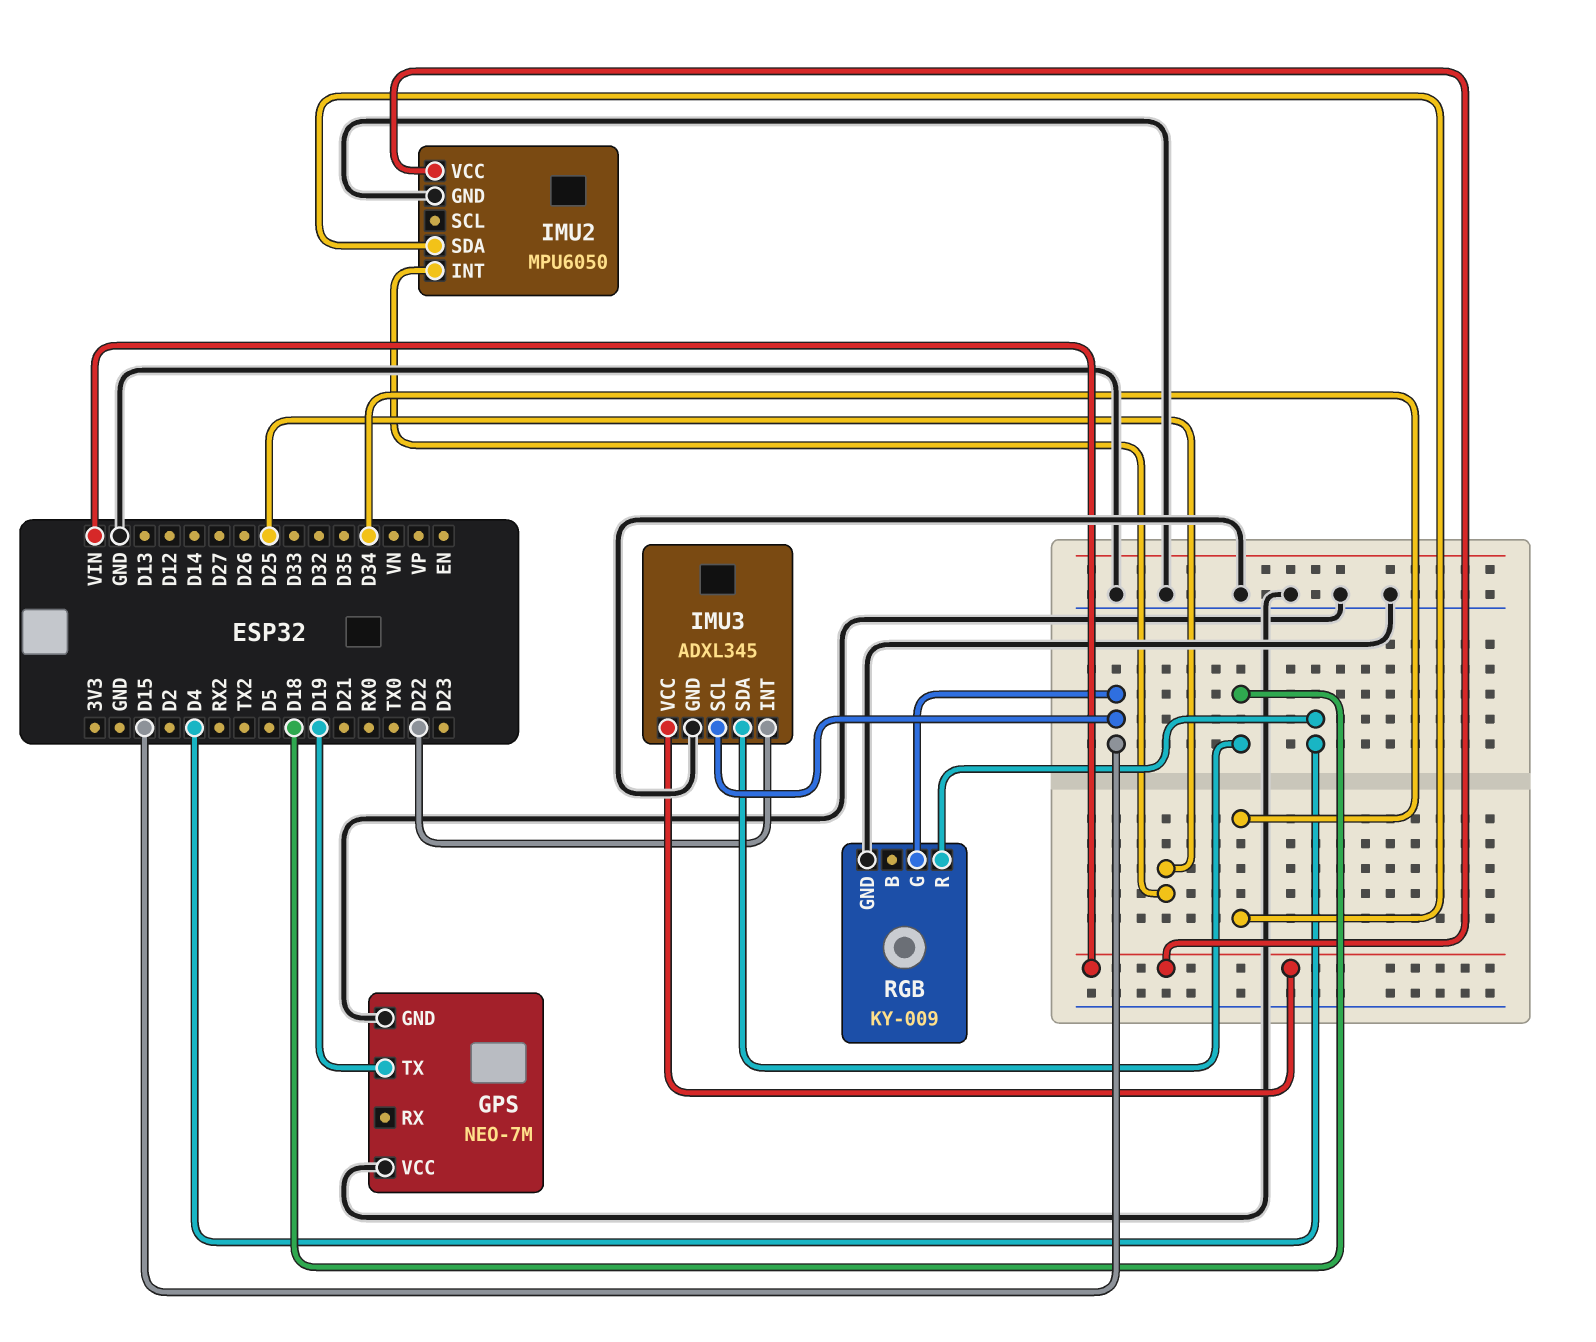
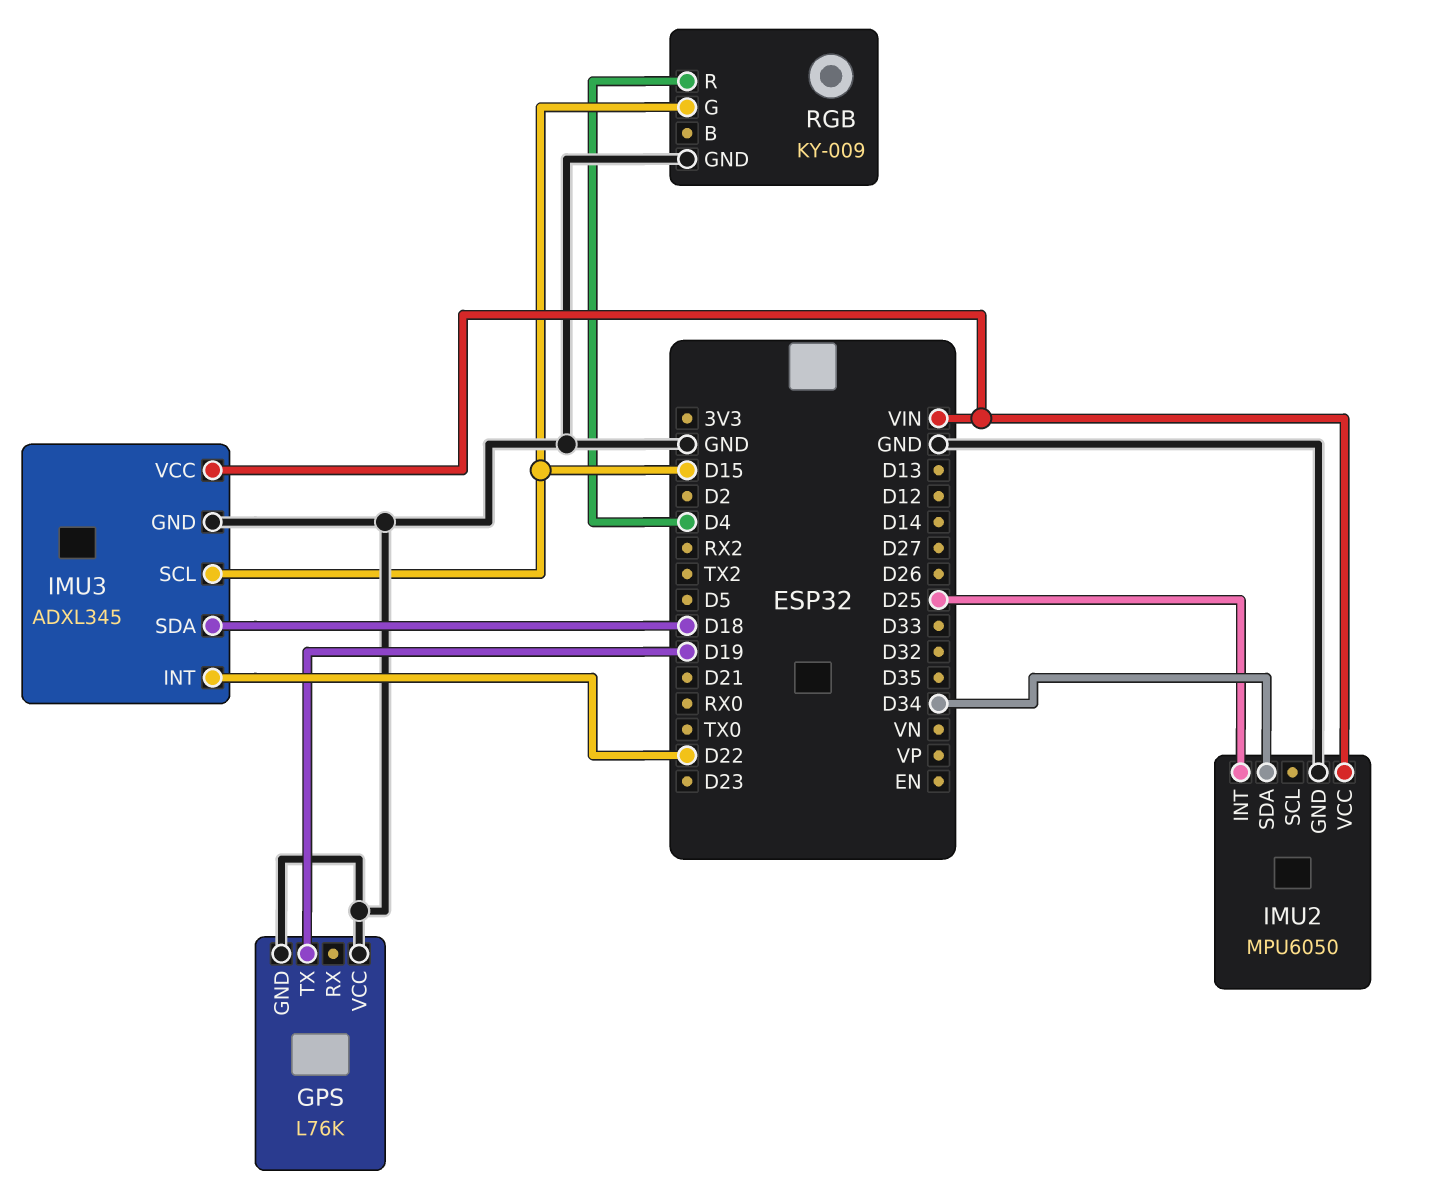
GPS: NEO-7M -> L76K

